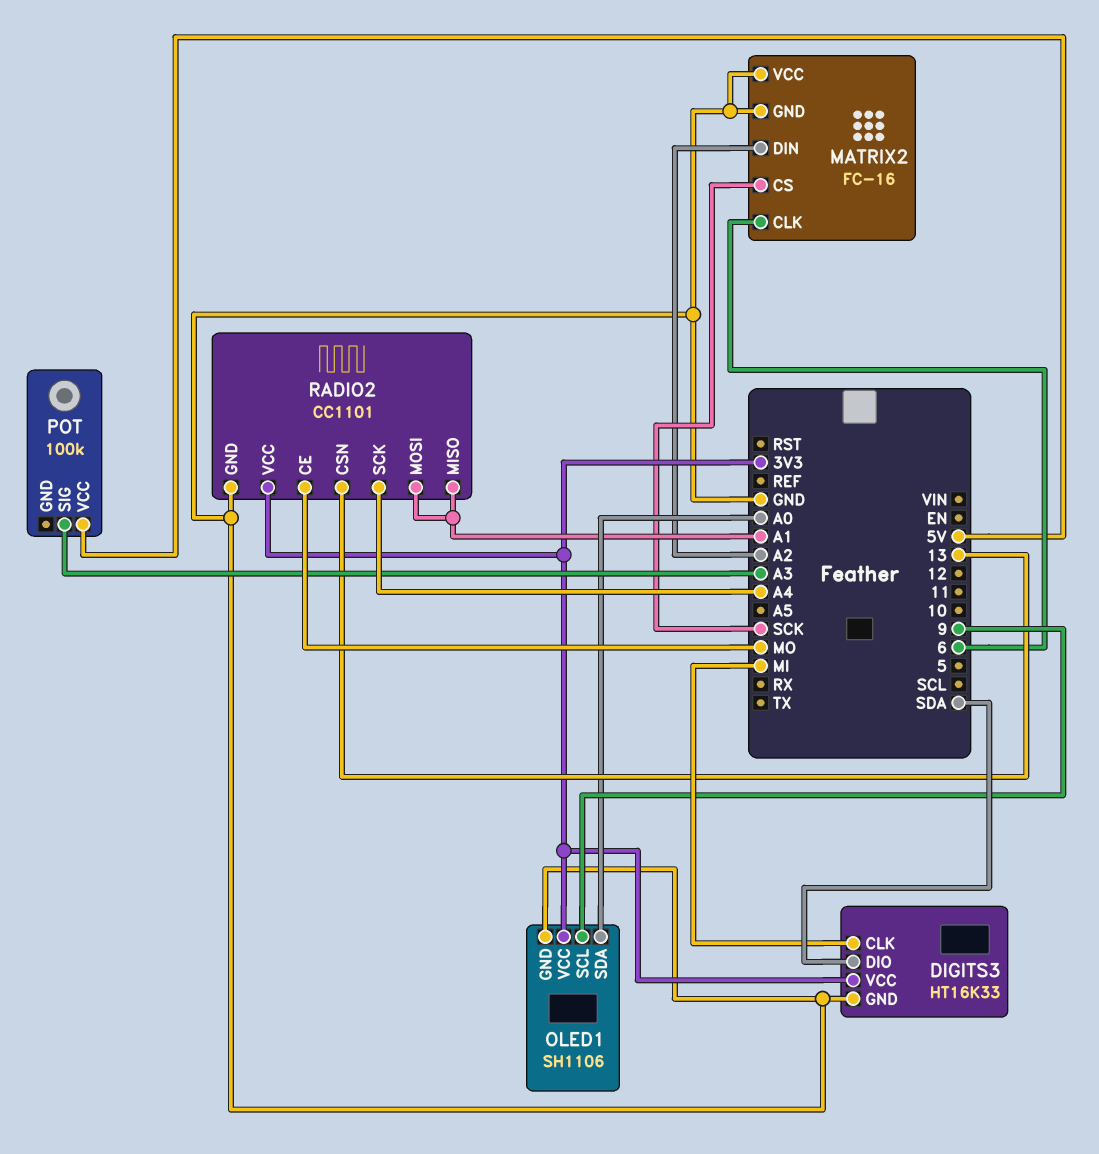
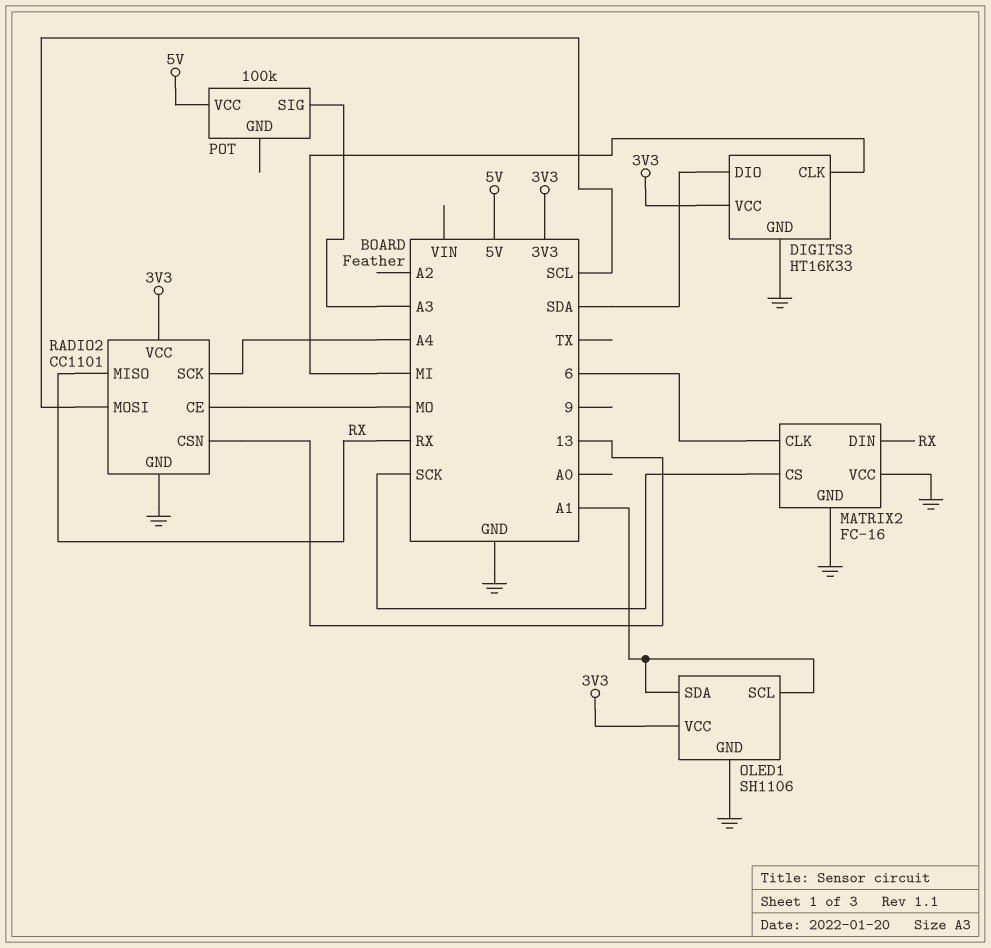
MATRIX2 pin DIN: A2 -> RX
OLED1 pin SCL: 9 -> A1
OLED1 pin SDA: A0 -> A1
RADIO2 pin MISO: A1 -> RX
RADIO2 pin MOSI: A1 -> SCL

